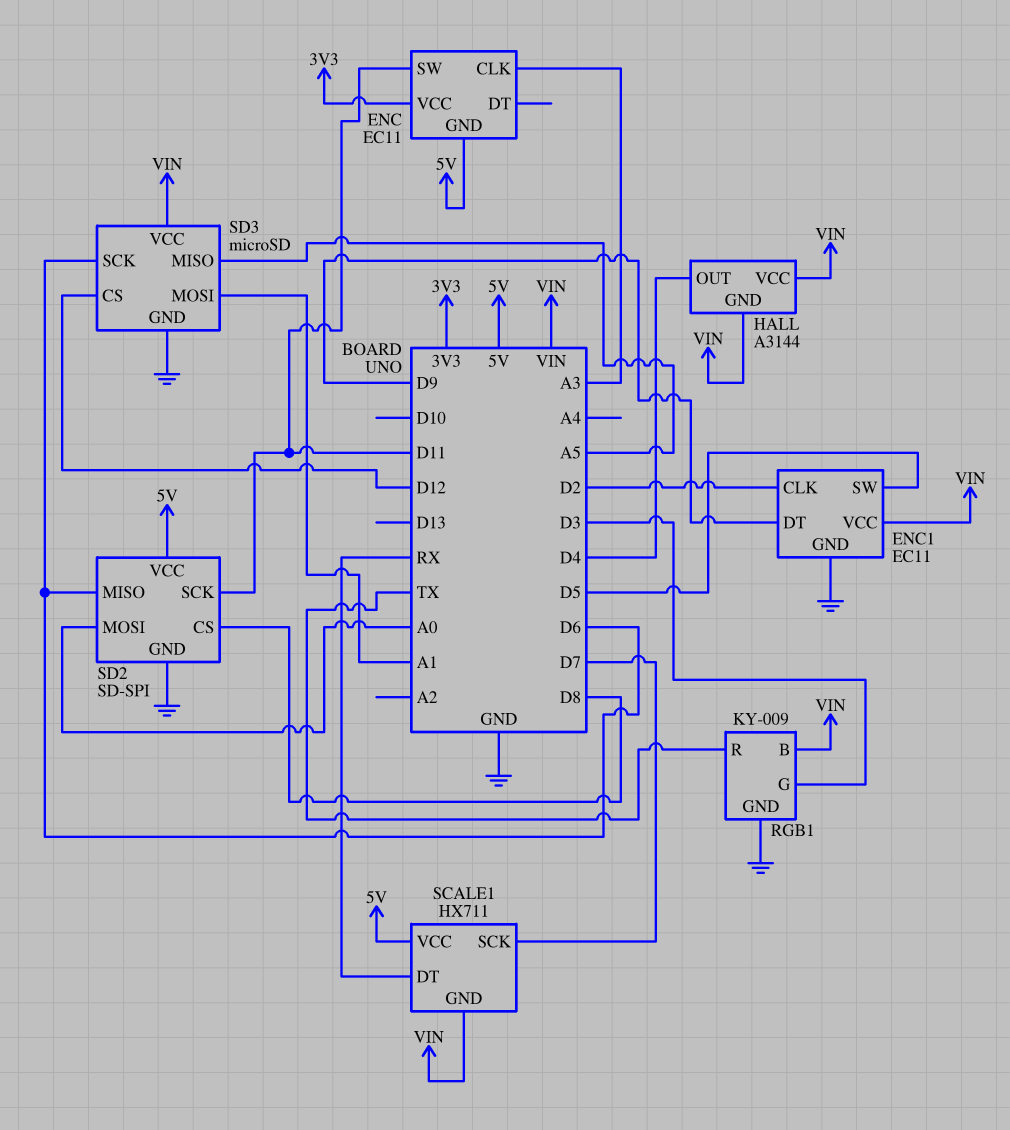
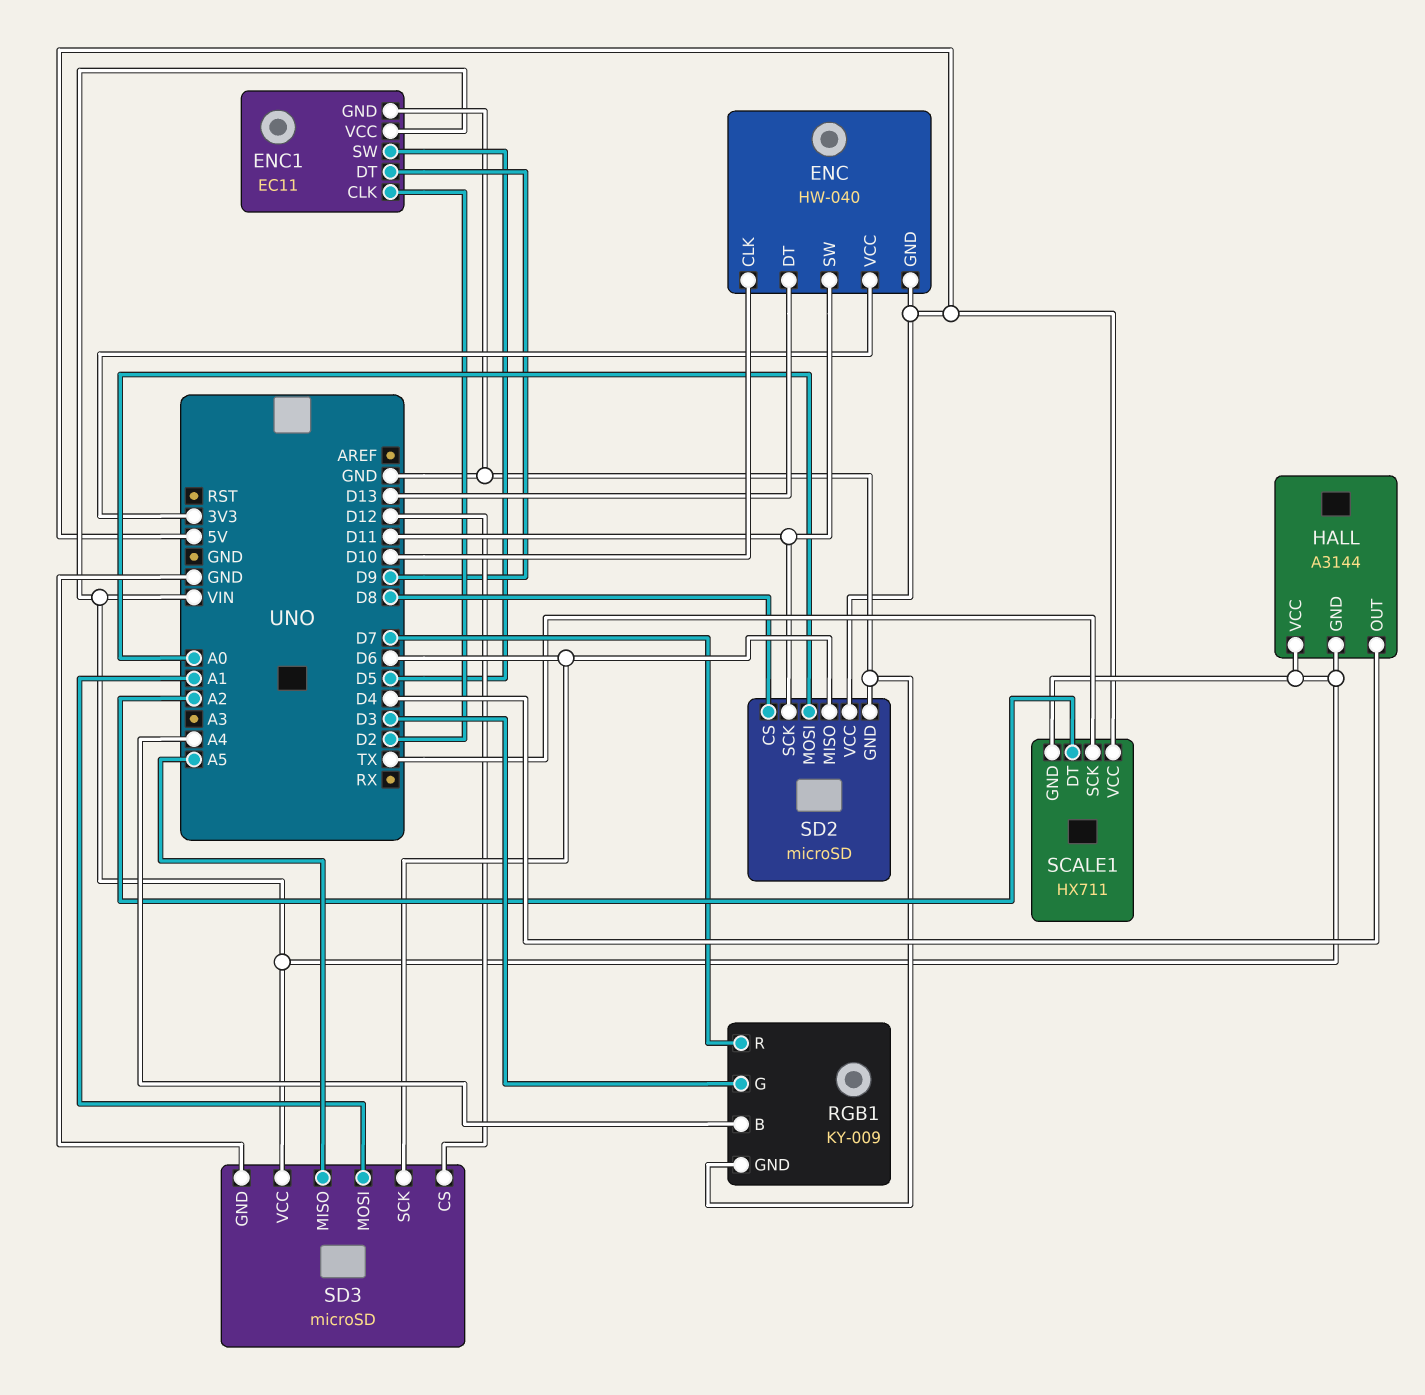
ENC: EC11 -> HW-040
ENC pin CLK: A3 -> D10
ENC pin DT: none -> D13
RGB1 pin B: VIN -> A4
RGB1 pin R: TX -> D7
SCALE1 pin DT: RX -> A2
SCALE1 pin SCK: D7 -> TX
SD2: SD-SPI -> microSD

